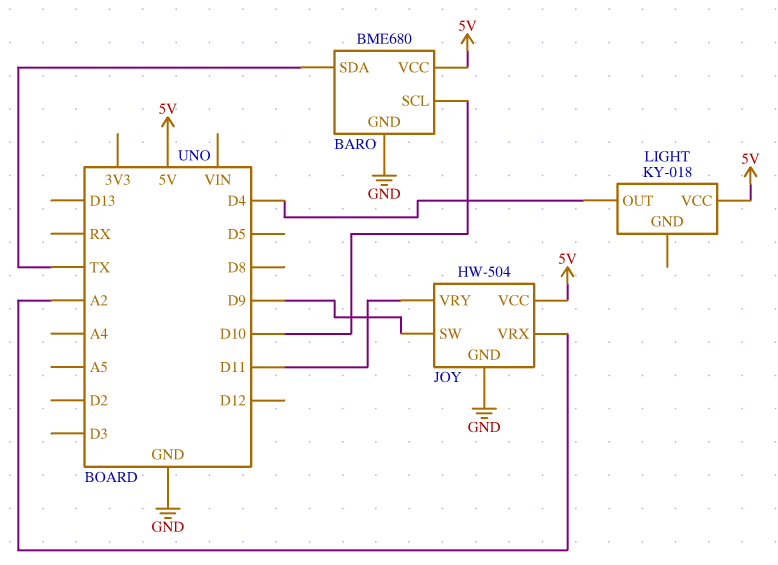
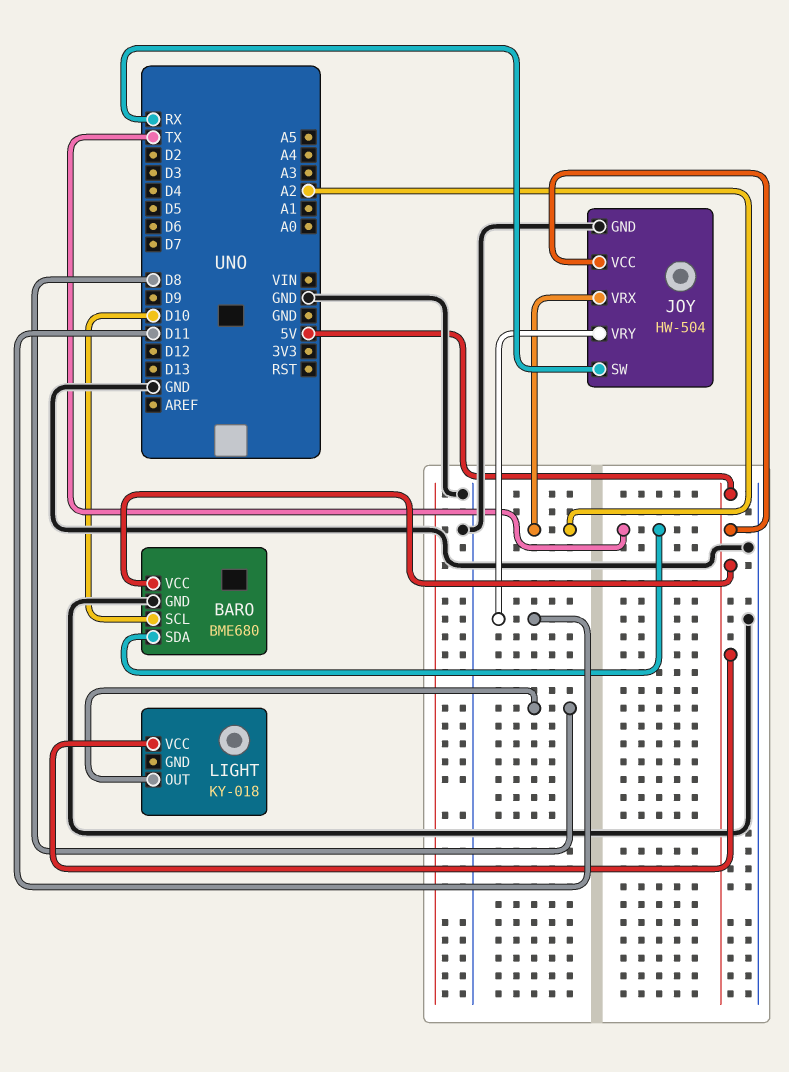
JOY pin SW: D9 -> RX
LIGHT pin OUT: D4 -> D8

